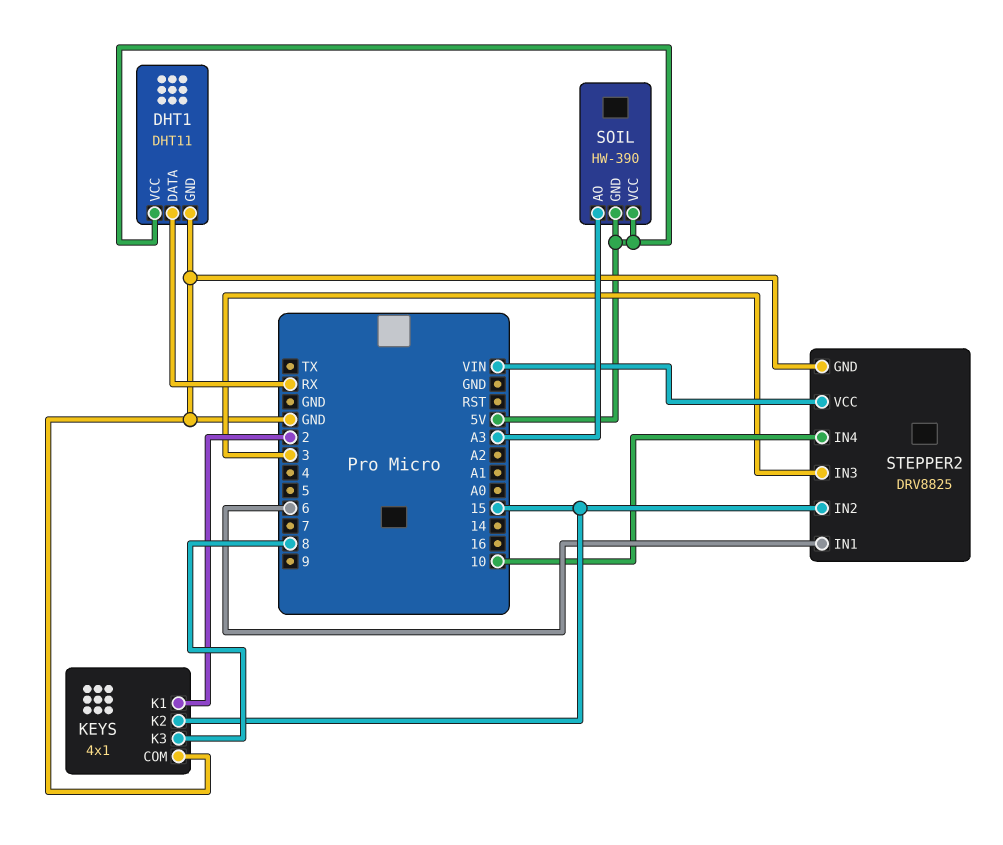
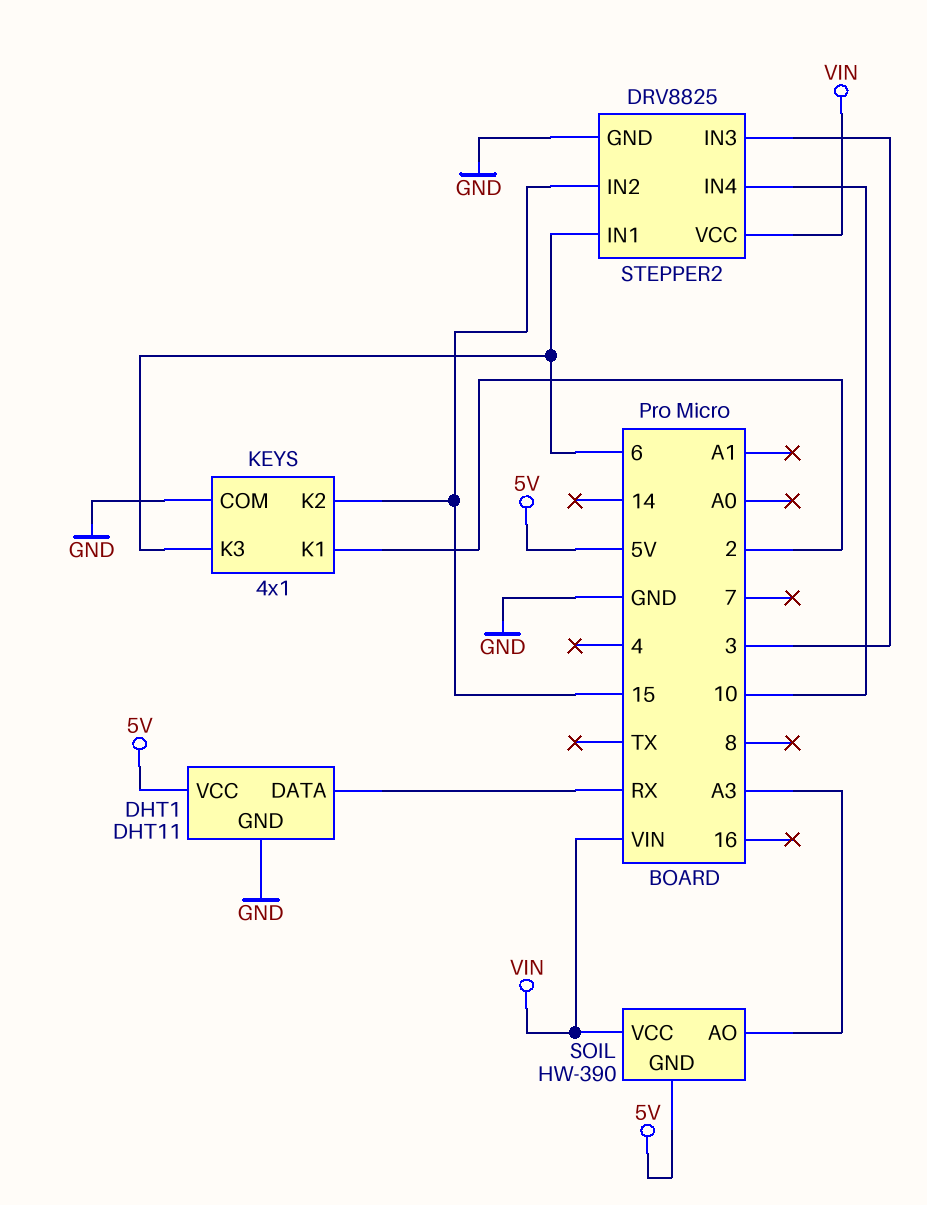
KEYS pin K3: 8 -> 6
SOIL pin VCC: 5V -> VIN

